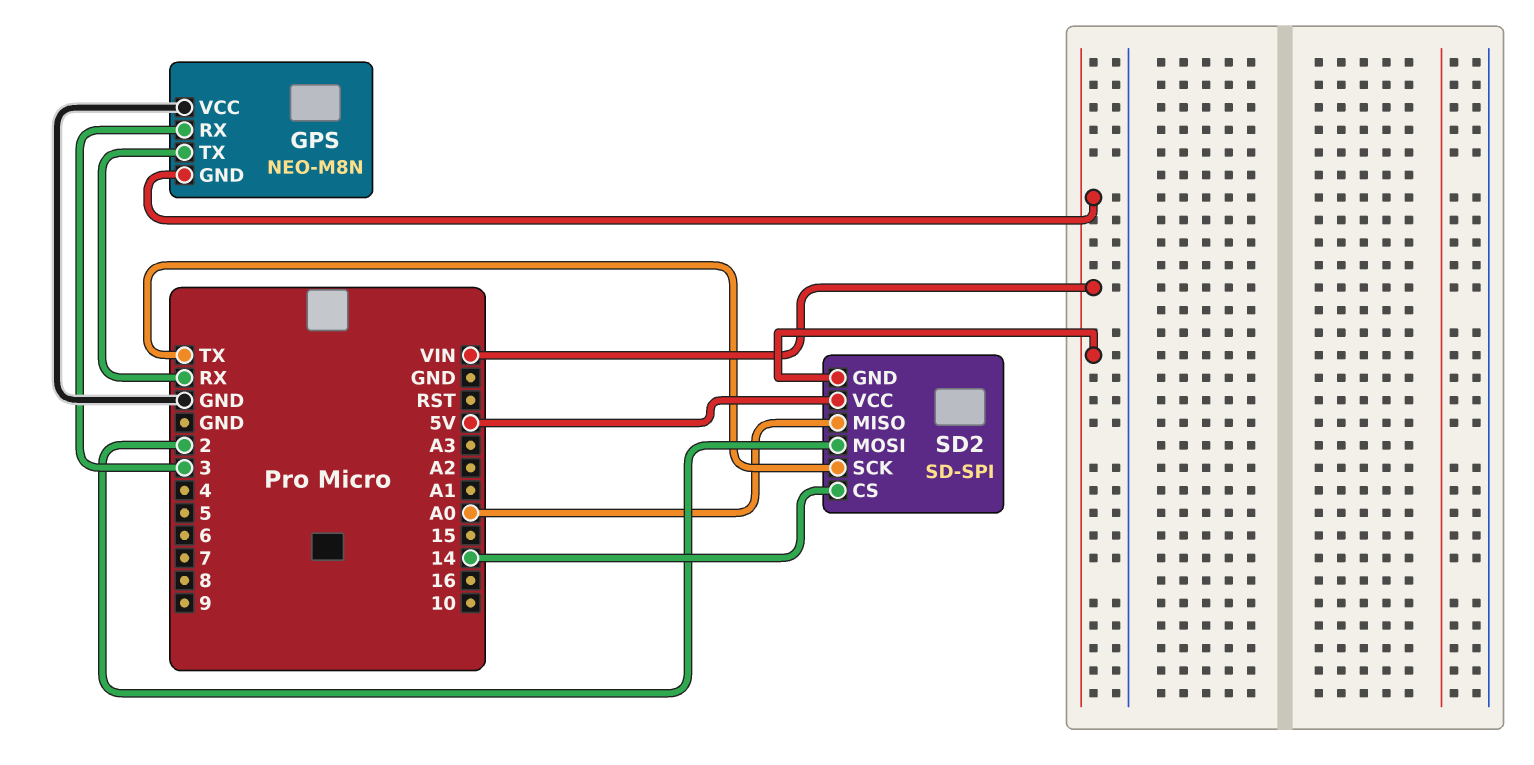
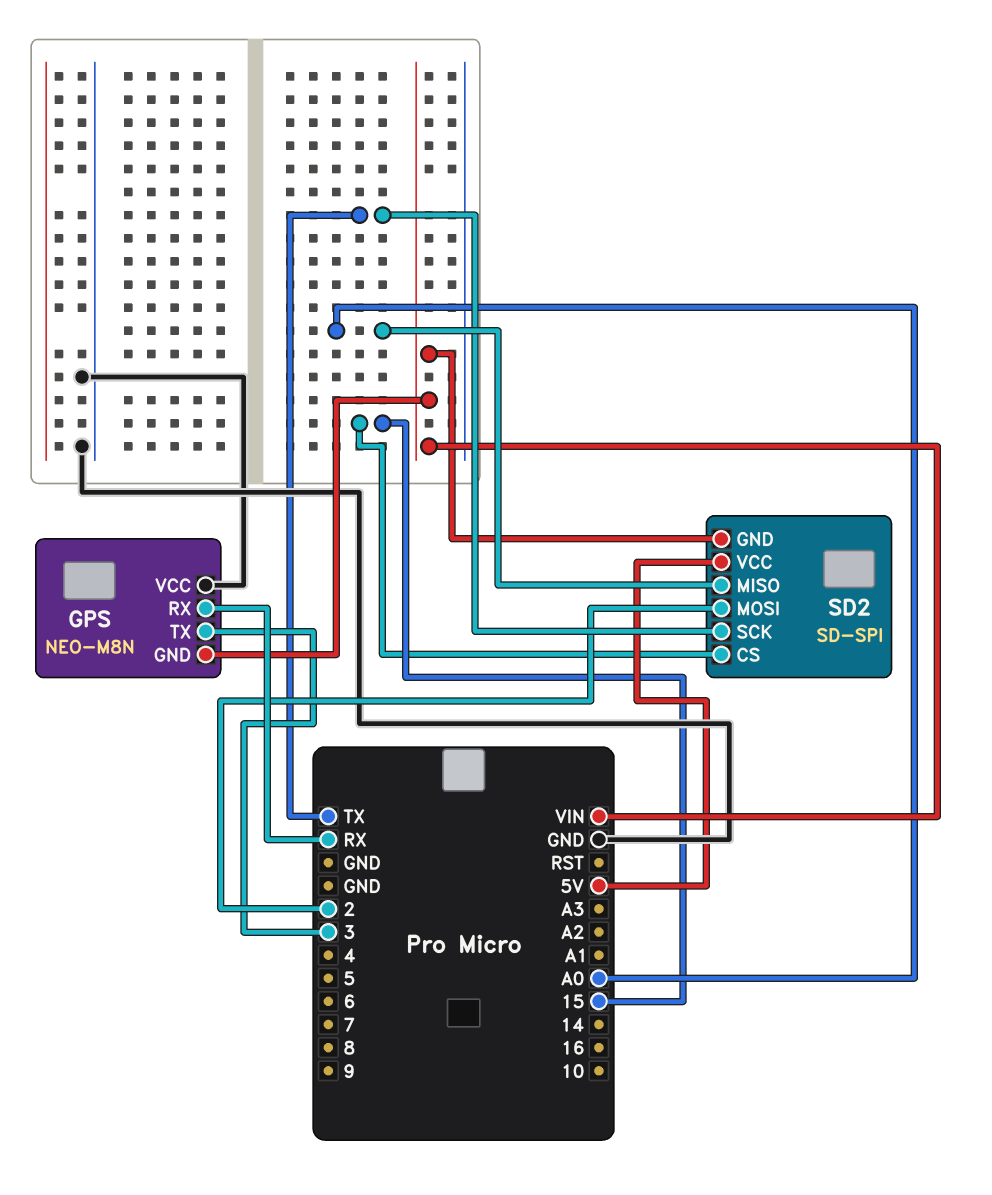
GPS pin RX: 3 -> RX
GPS pin TX: RX -> 3
SD2 pin CS: 14 -> 15

